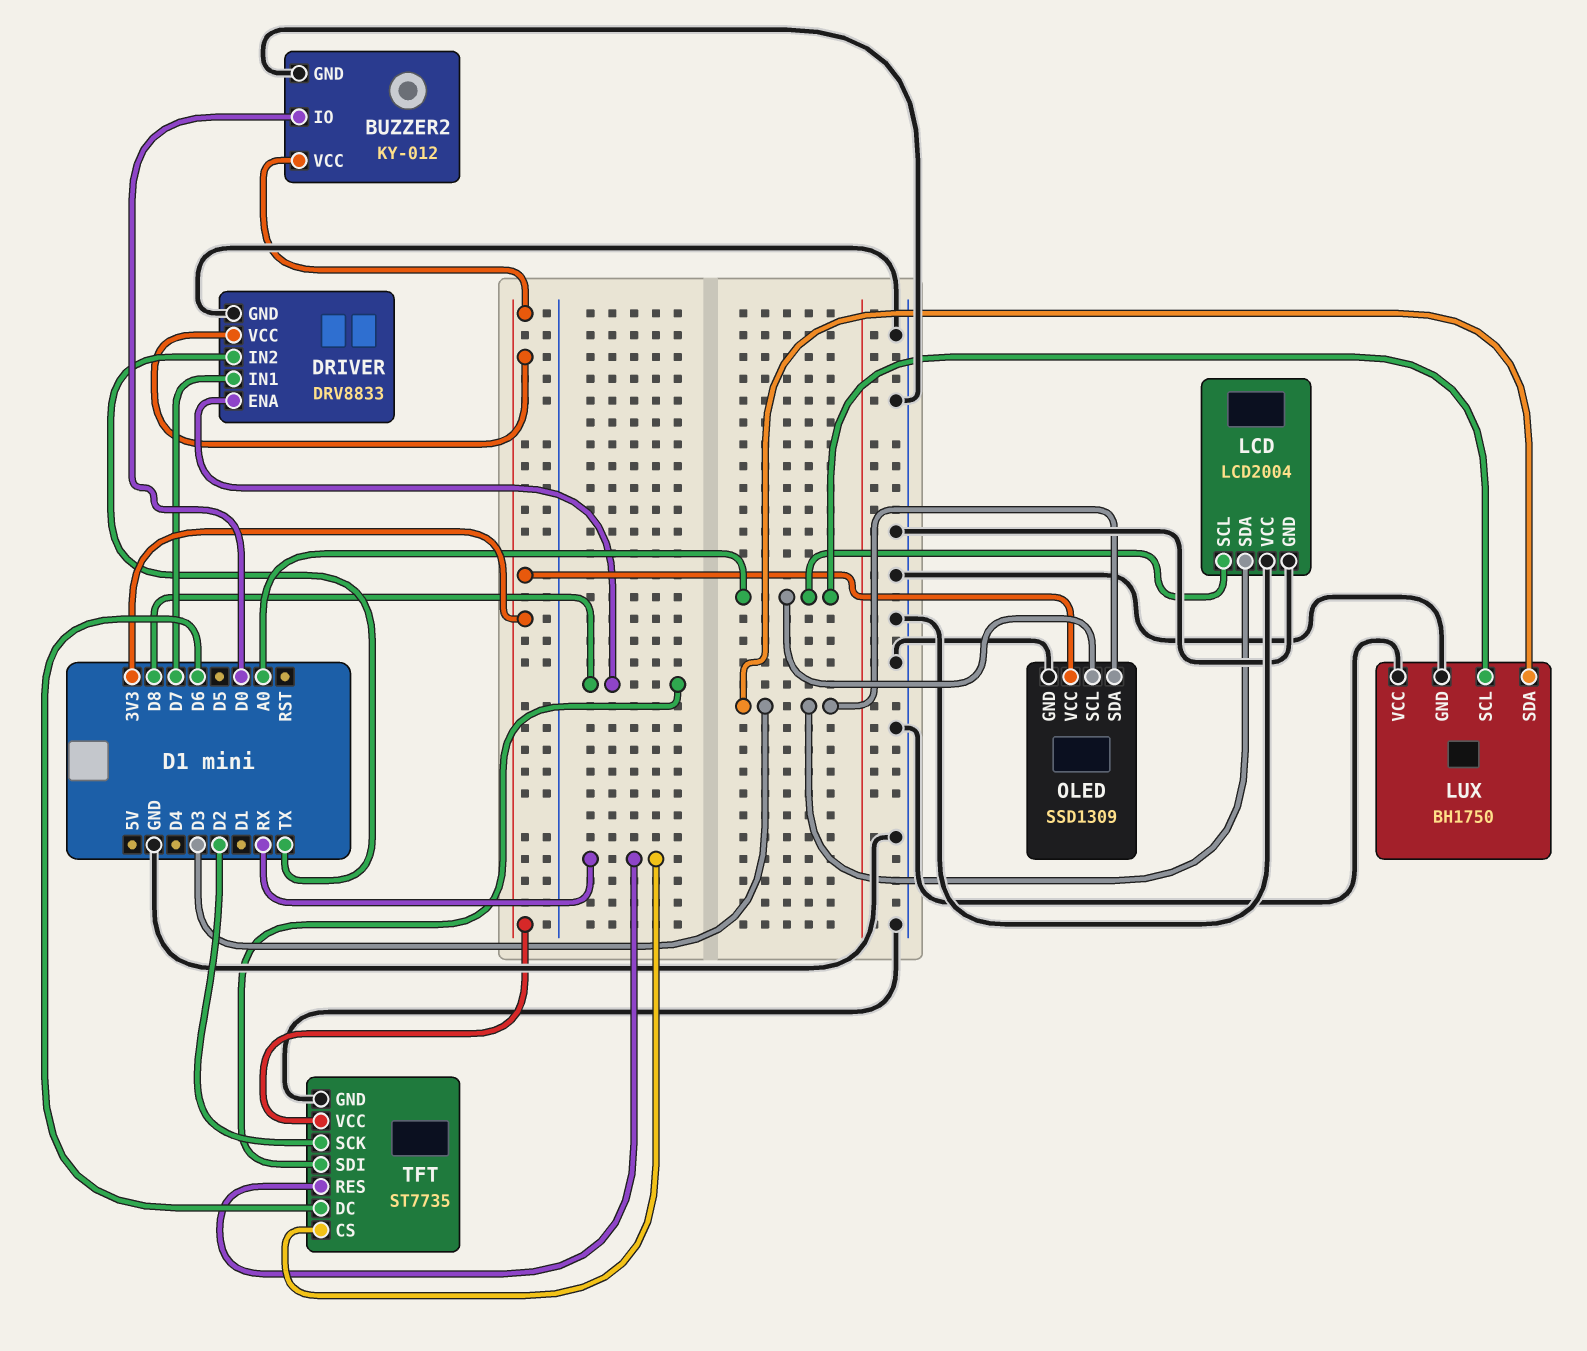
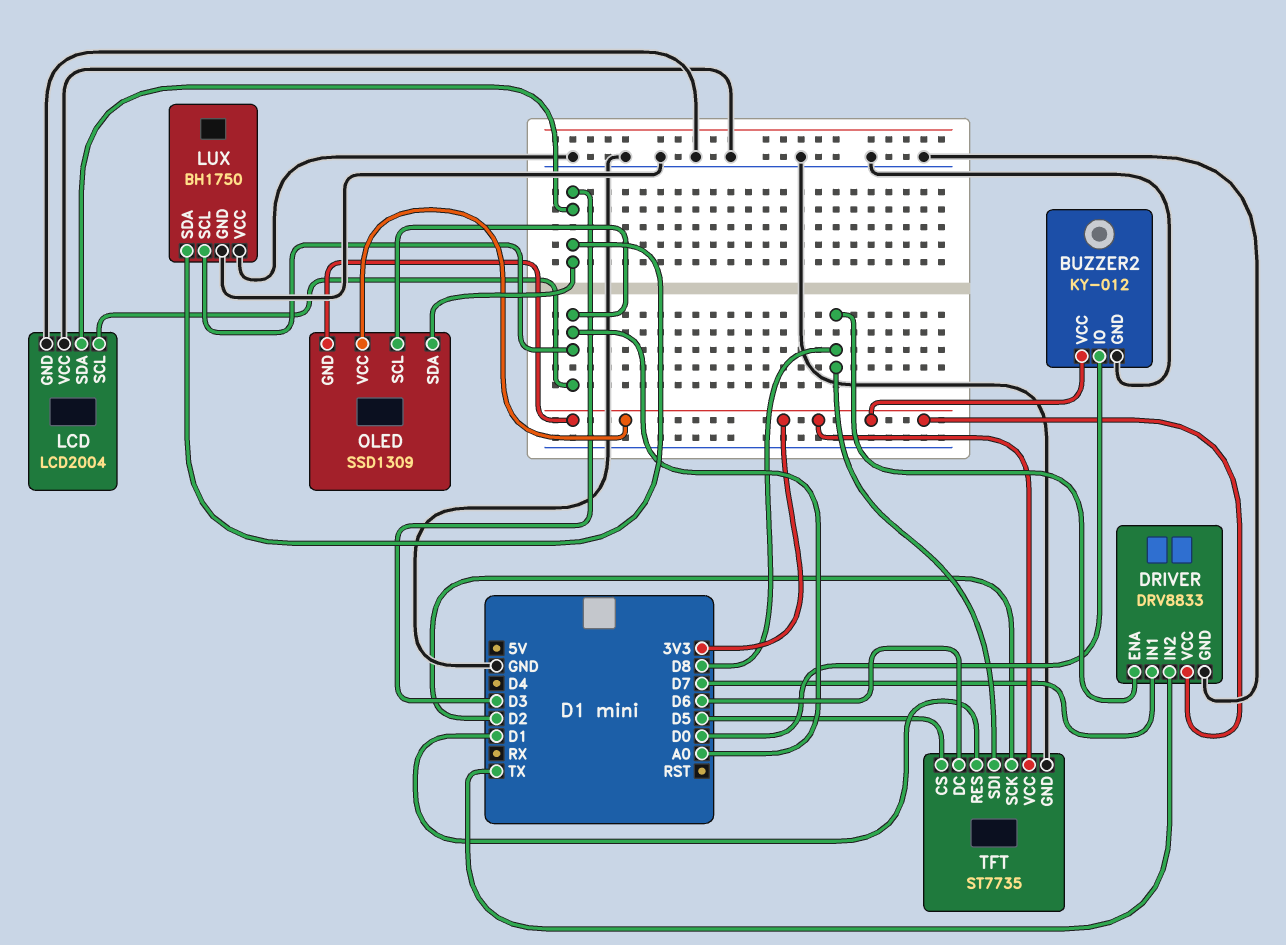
OLED pin GND: GND -> 3V3
TFT pin CS: RX -> D5
TFT pin RES: RX -> D1

